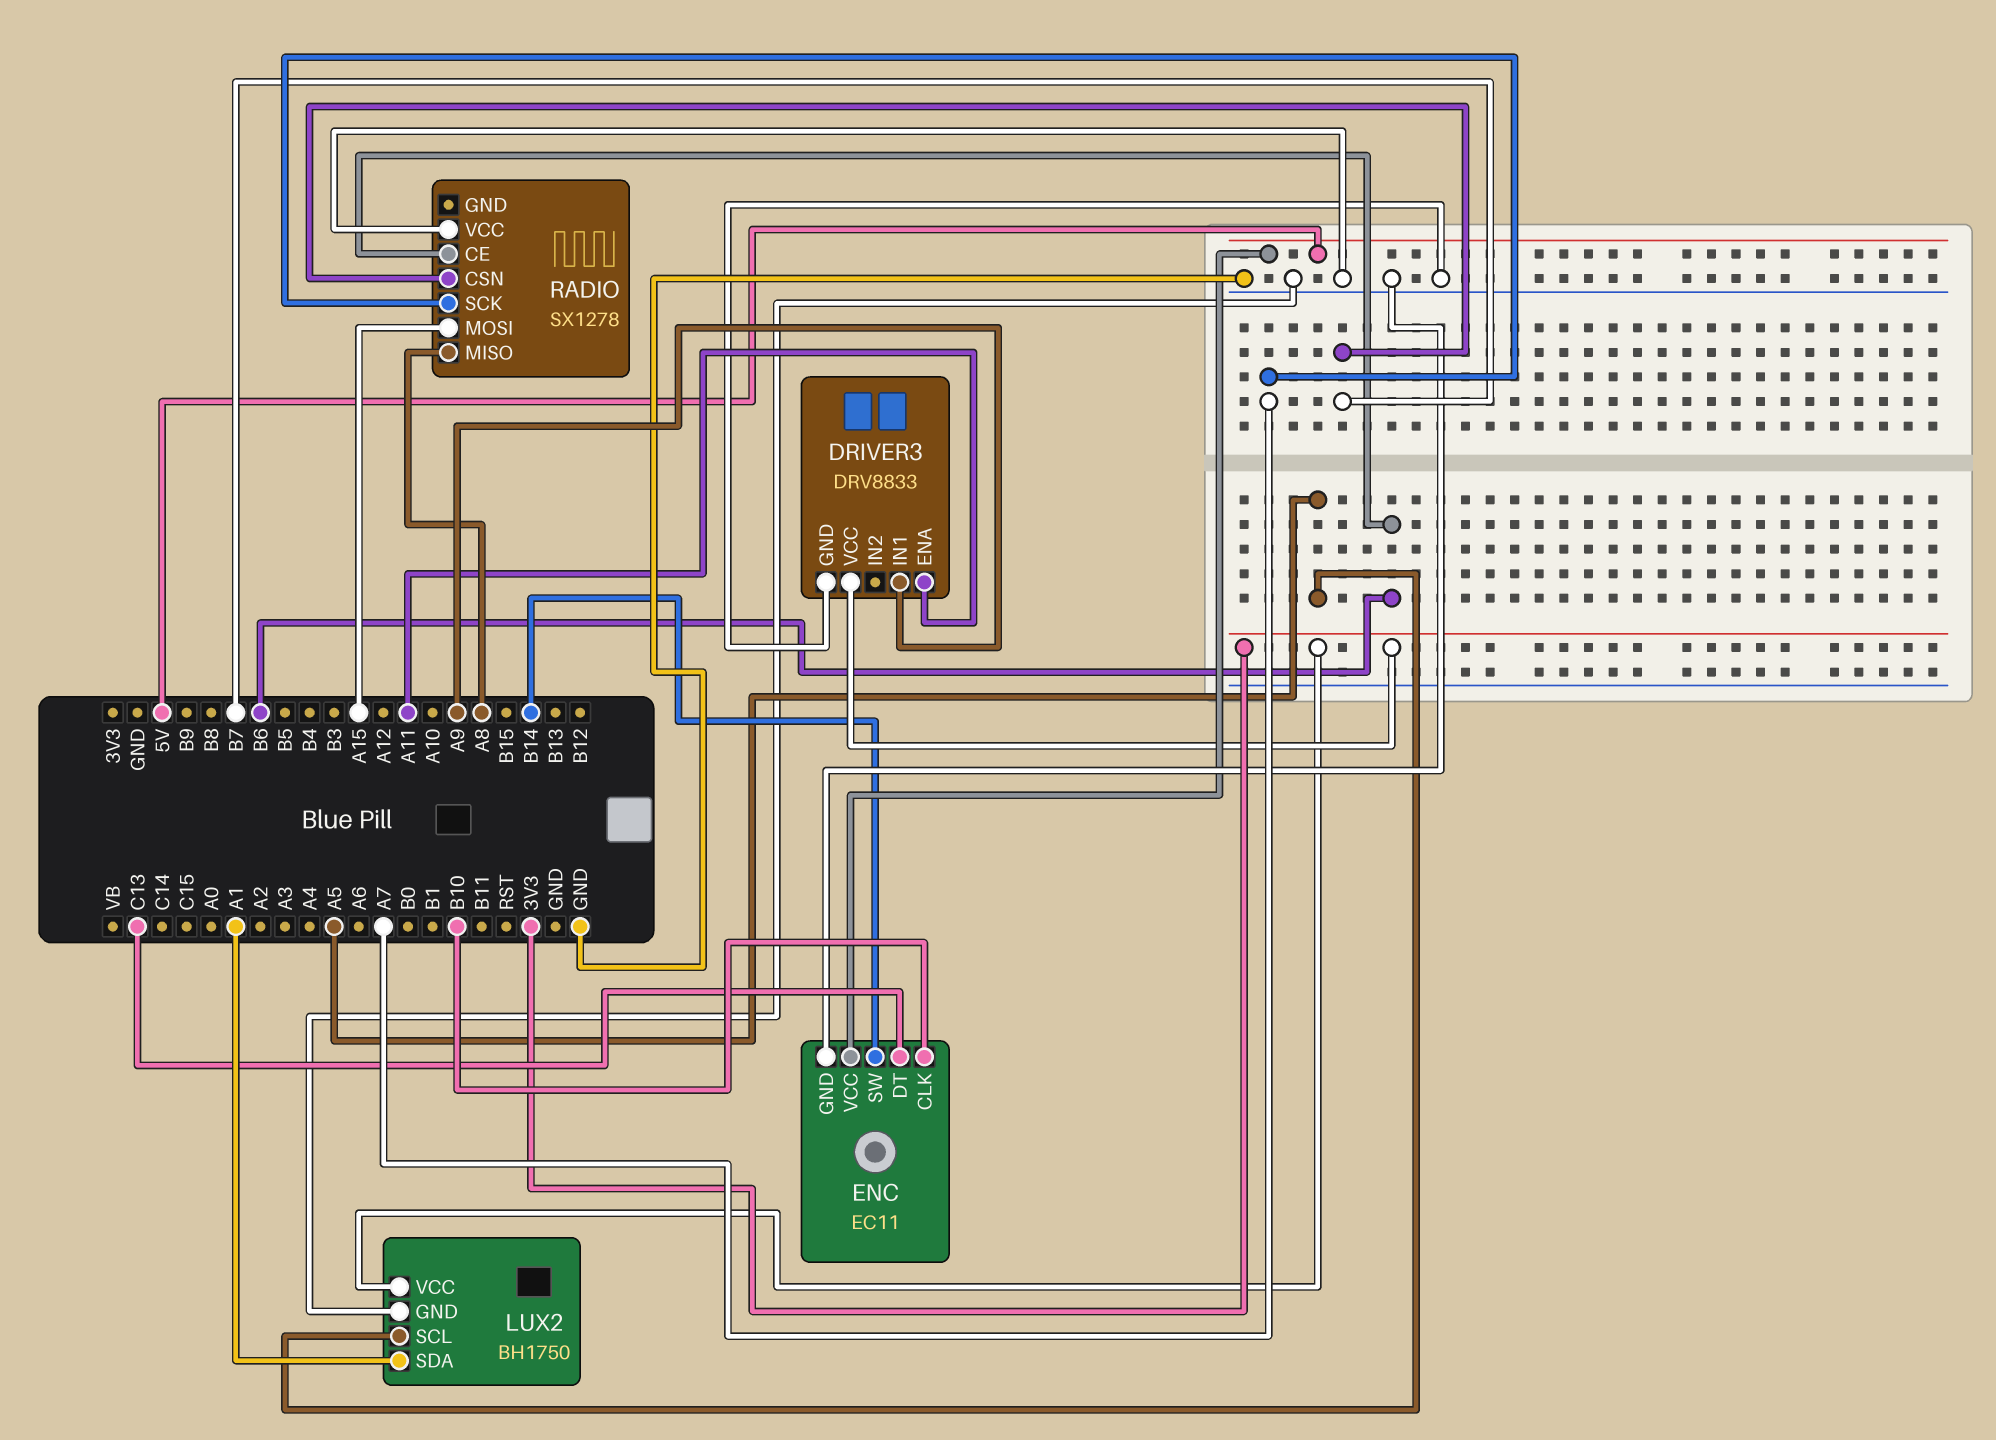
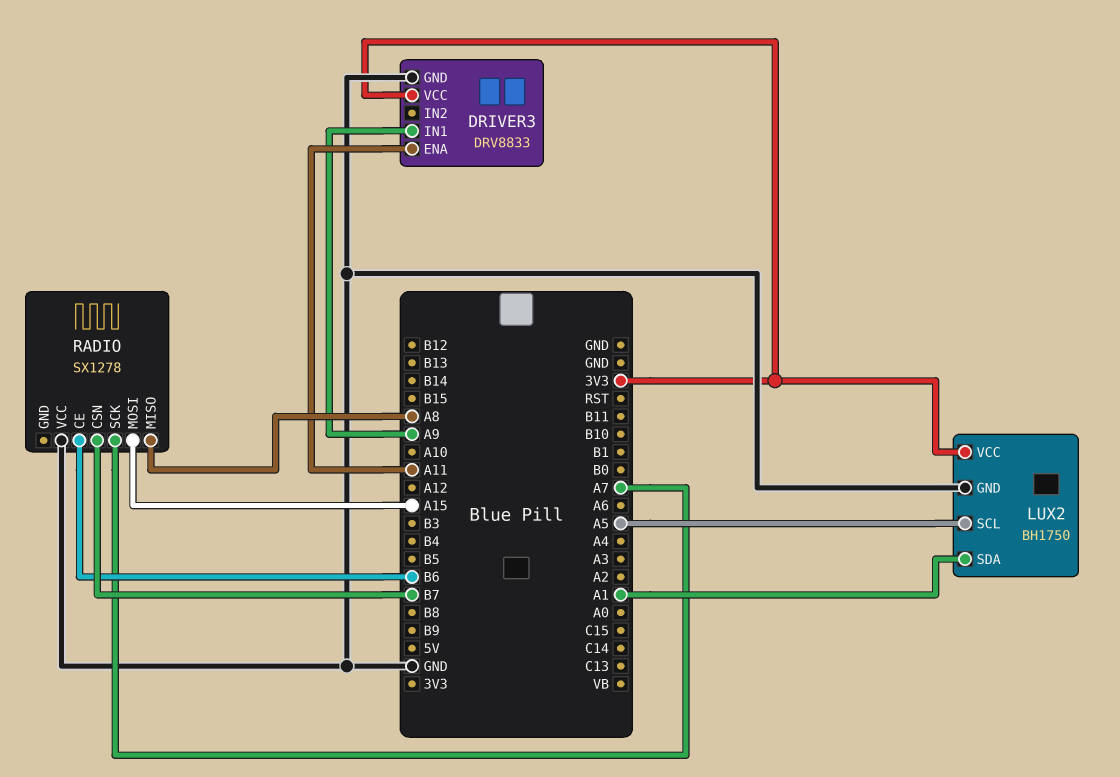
ENC: EC11 -> none
ENC pin CLK: B10 -> none
ENC pin DT: C13 -> none
ENC pin GND: GND -> none
ENC pin SW: B14 -> none
ENC pin VCC: 5V -> none

